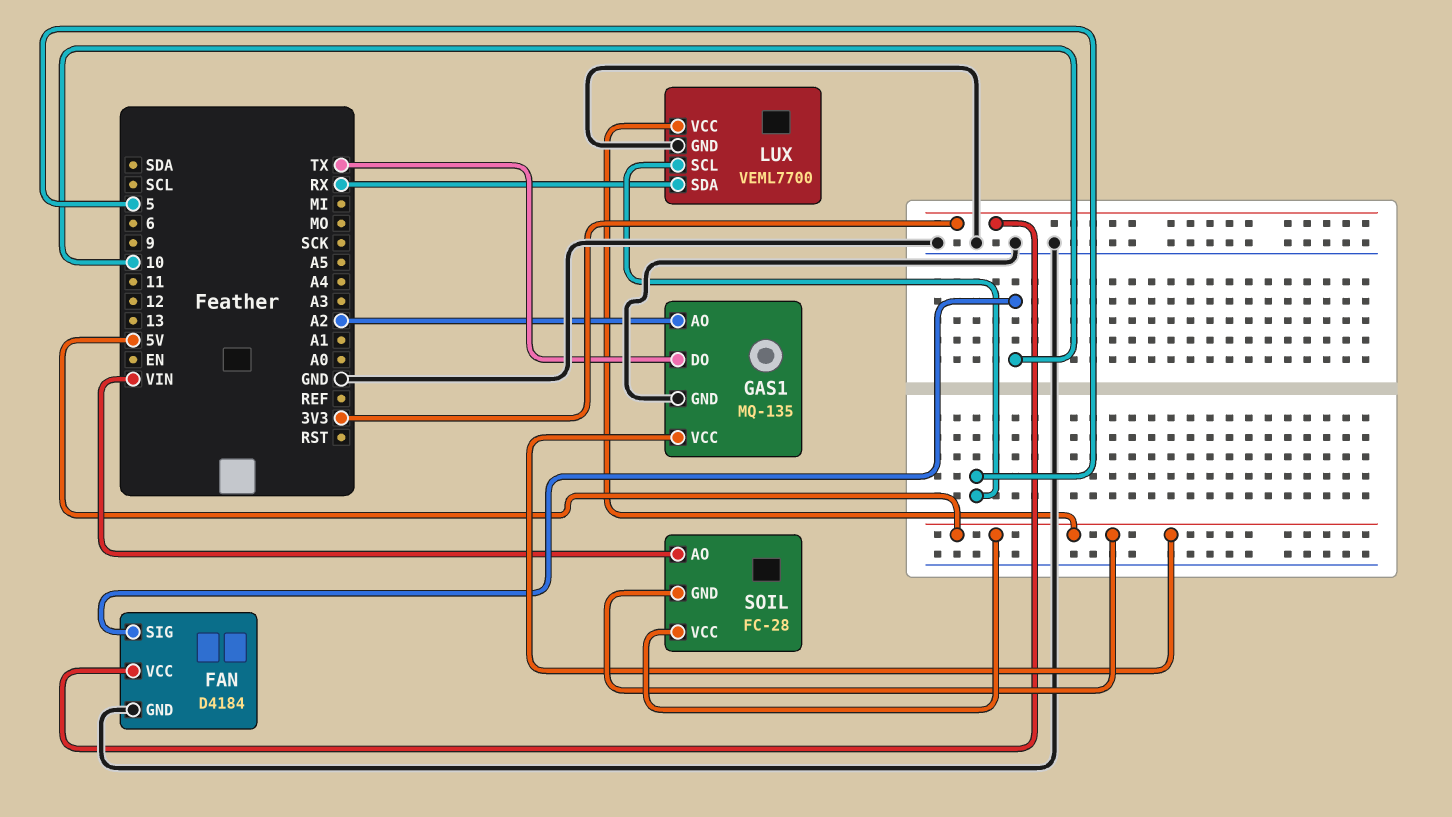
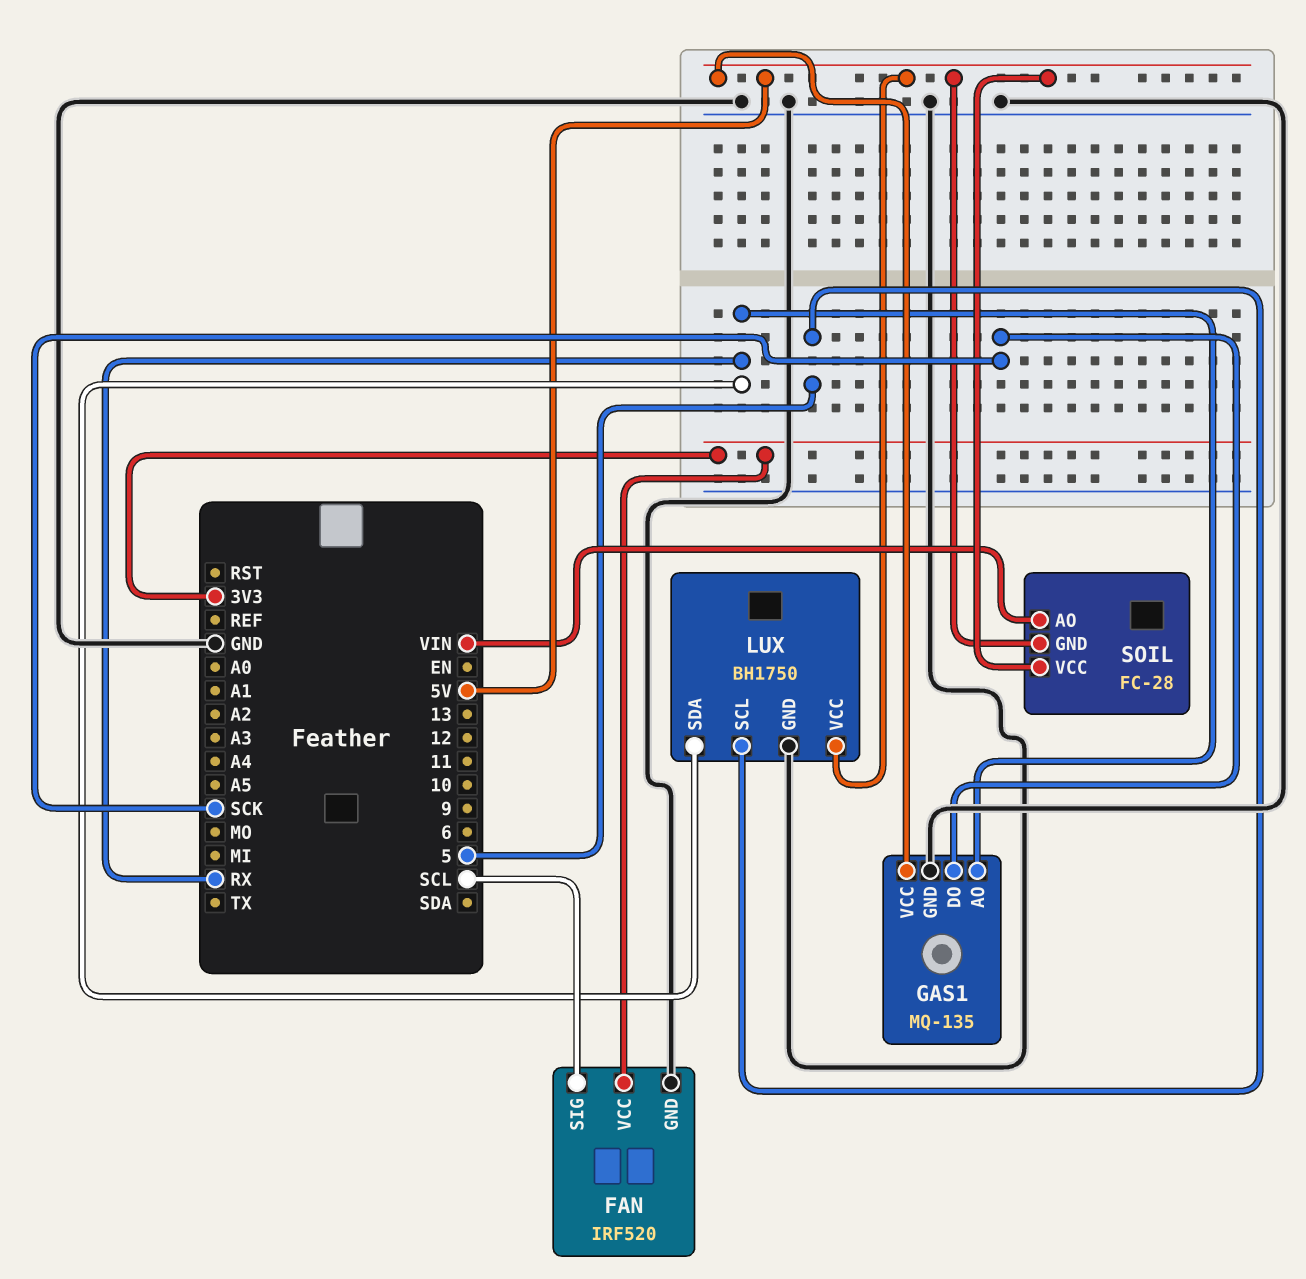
FAN: D4184 -> IRF520
FAN pin SIG: 10 -> SCL
GAS1 pin AO: A2 -> RX
GAS1 pin DO: TX -> SCK
LUX: VEML7700 -> BH1750

